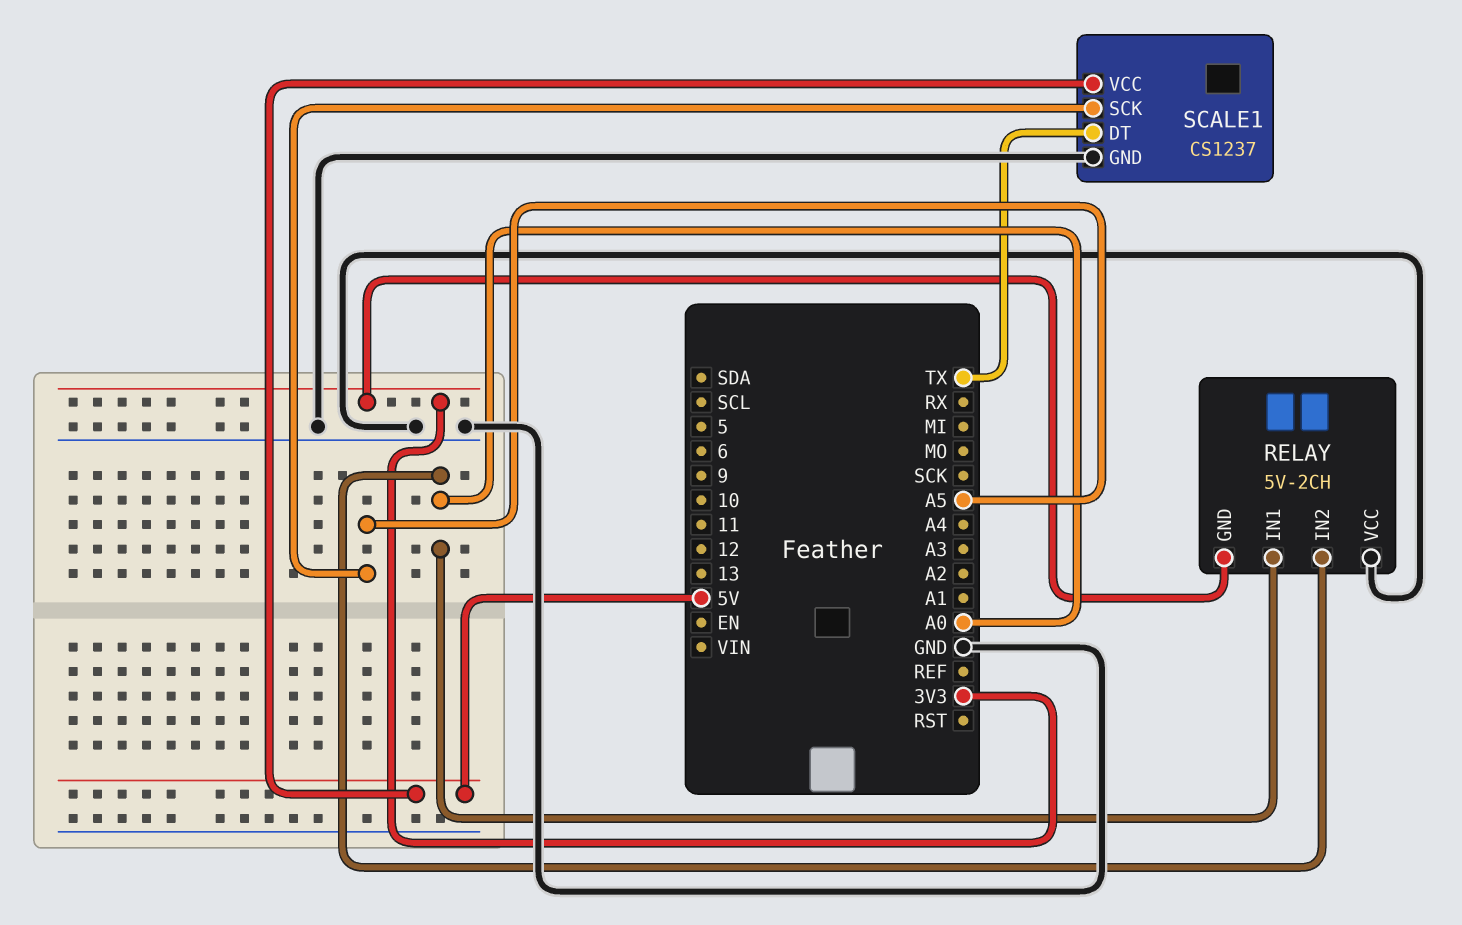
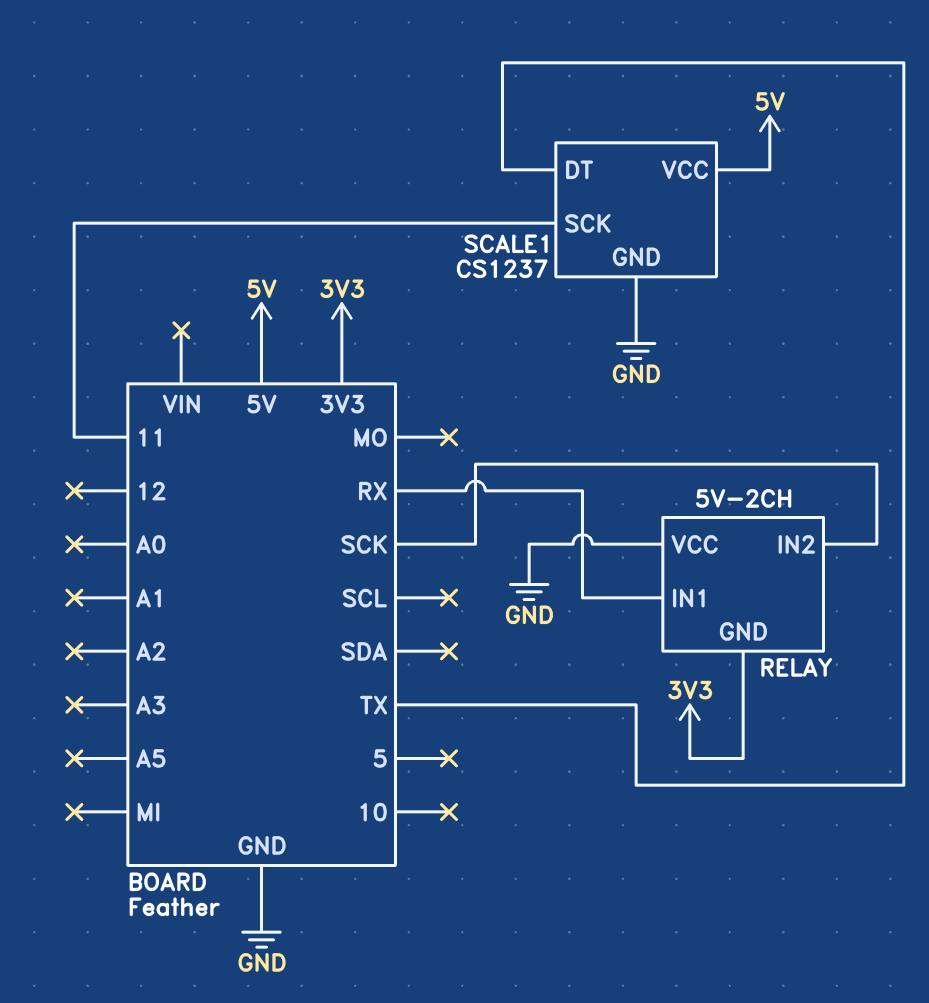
RELAY pin IN1: A0 -> RX
RELAY pin IN2: A0 -> SCK
SCALE1 pin SCK: A5 -> 11

